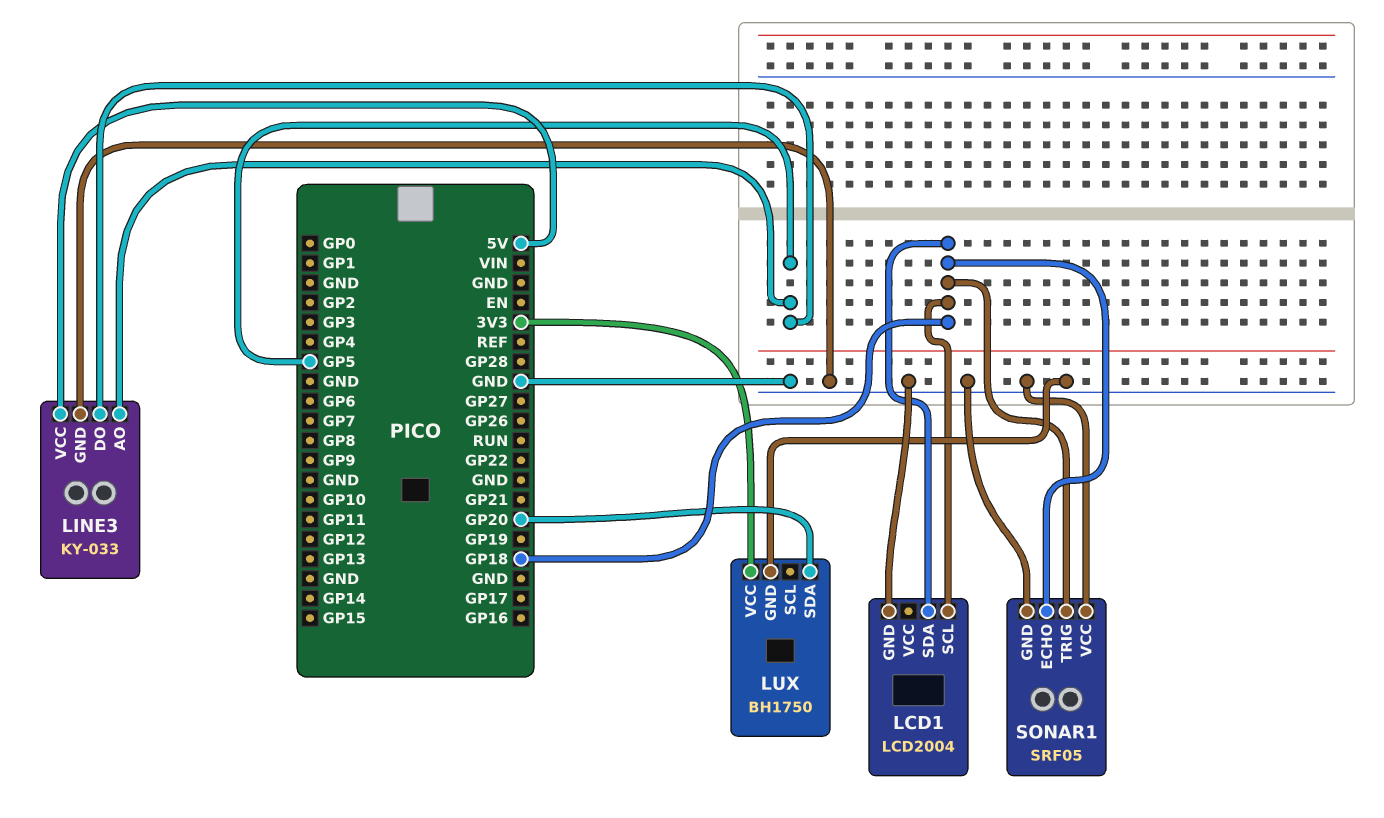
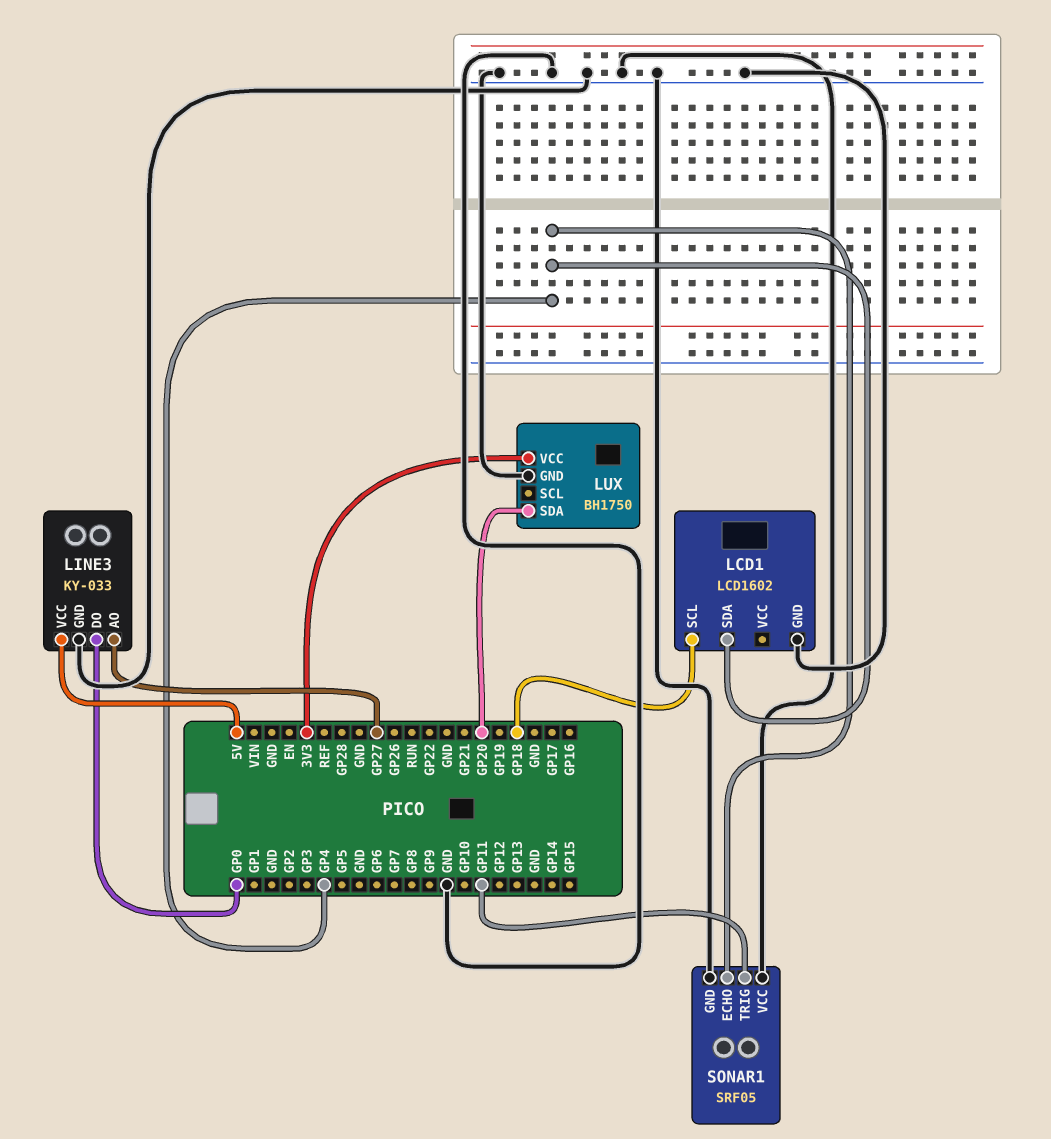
LCD1: LCD2004 -> LCD1602
LCD1 pin SDA: GP18 -> GP4
LINE3 pin AO: GP5 -> GP27
LINE3 pin DO: GP5 -> GP0
SONAR1 pin ECHO: GP18 -> GP4
SONAR1 pin TRIG: GP18 -> GP11

